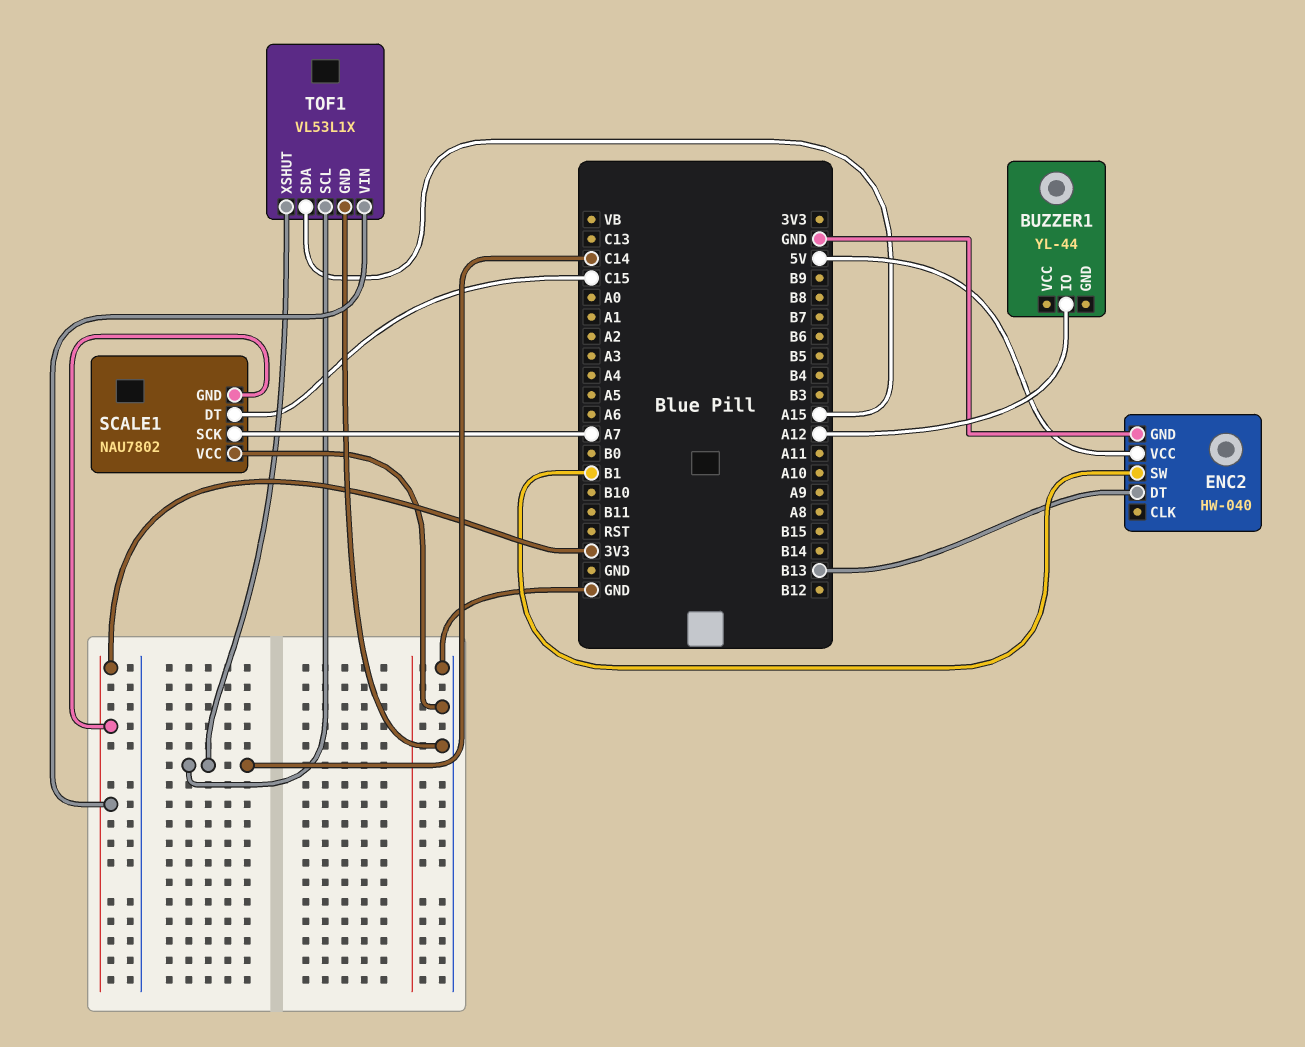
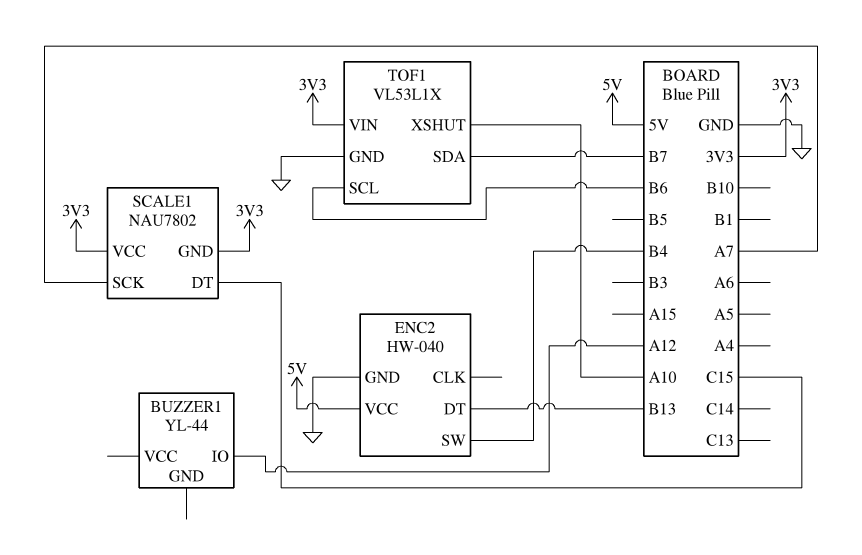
ENC2 pin SW: B1 -> B4
SCALE1 pin VCC: GND -> 3V3
TOF1 pin SCL: C14 -> B6
TOF1 pin SDA: A15 -> B7
TOF1 pin XSHUT: C14 -> A10

